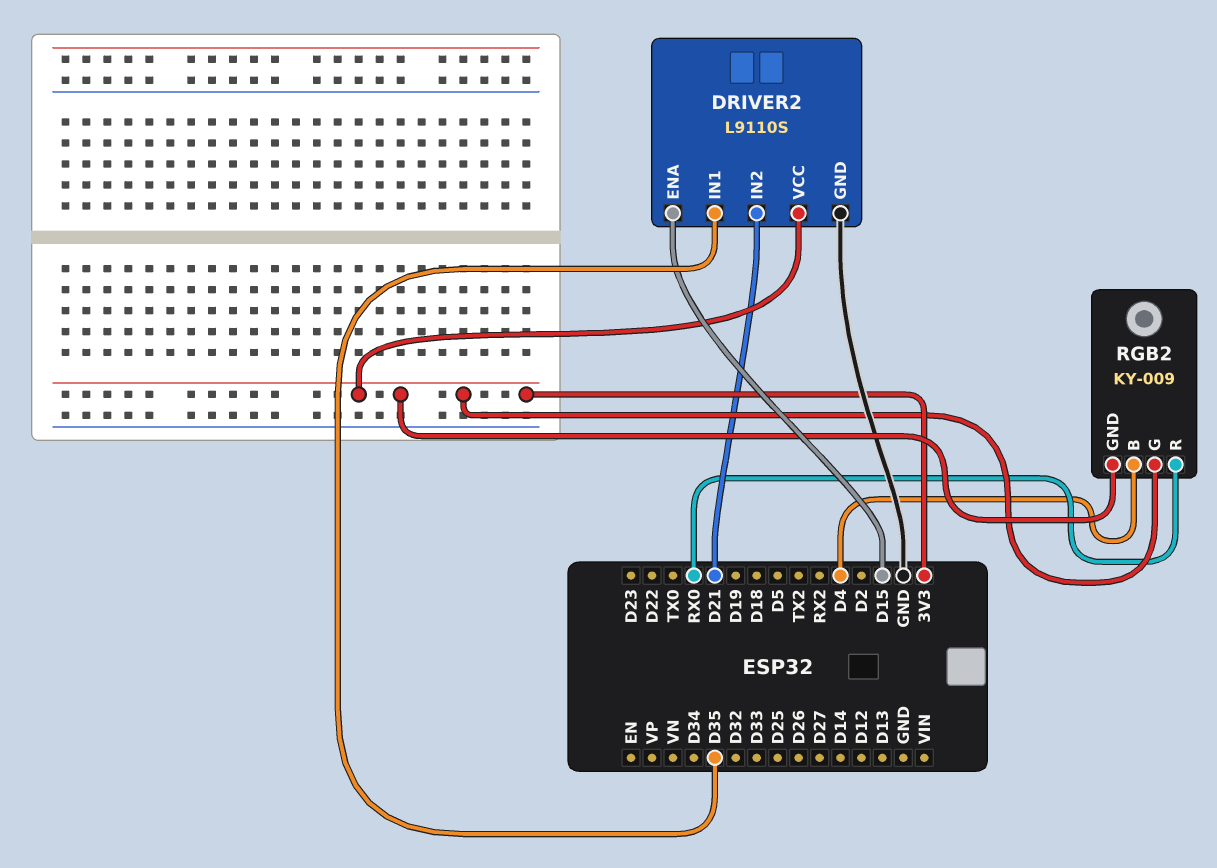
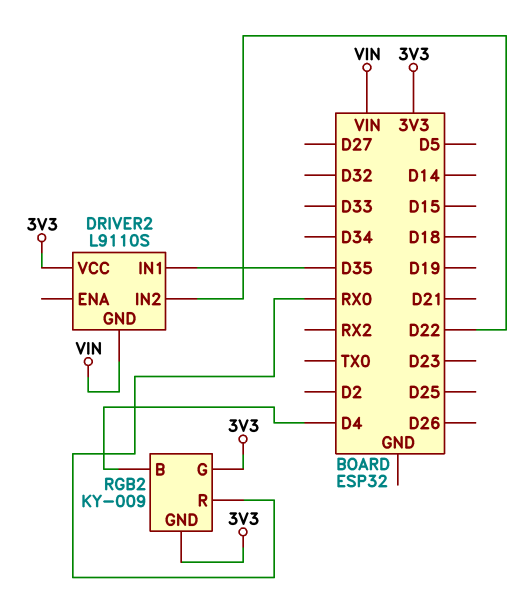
DRIVER2 pin ENA: D15 -> none
DRIVER2 pin GND: GND -> VIN
DRIVER2 pin IN2: D21 -> D22

